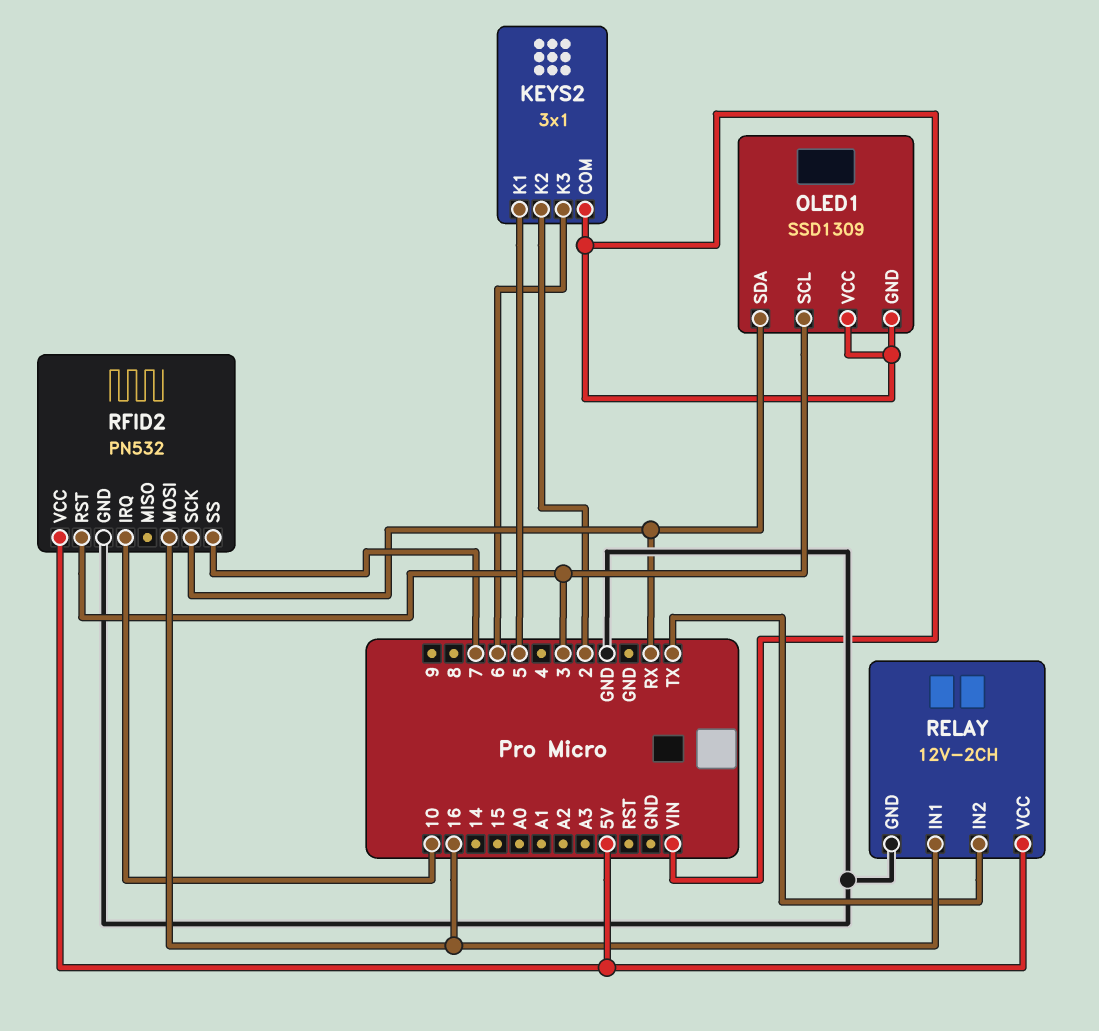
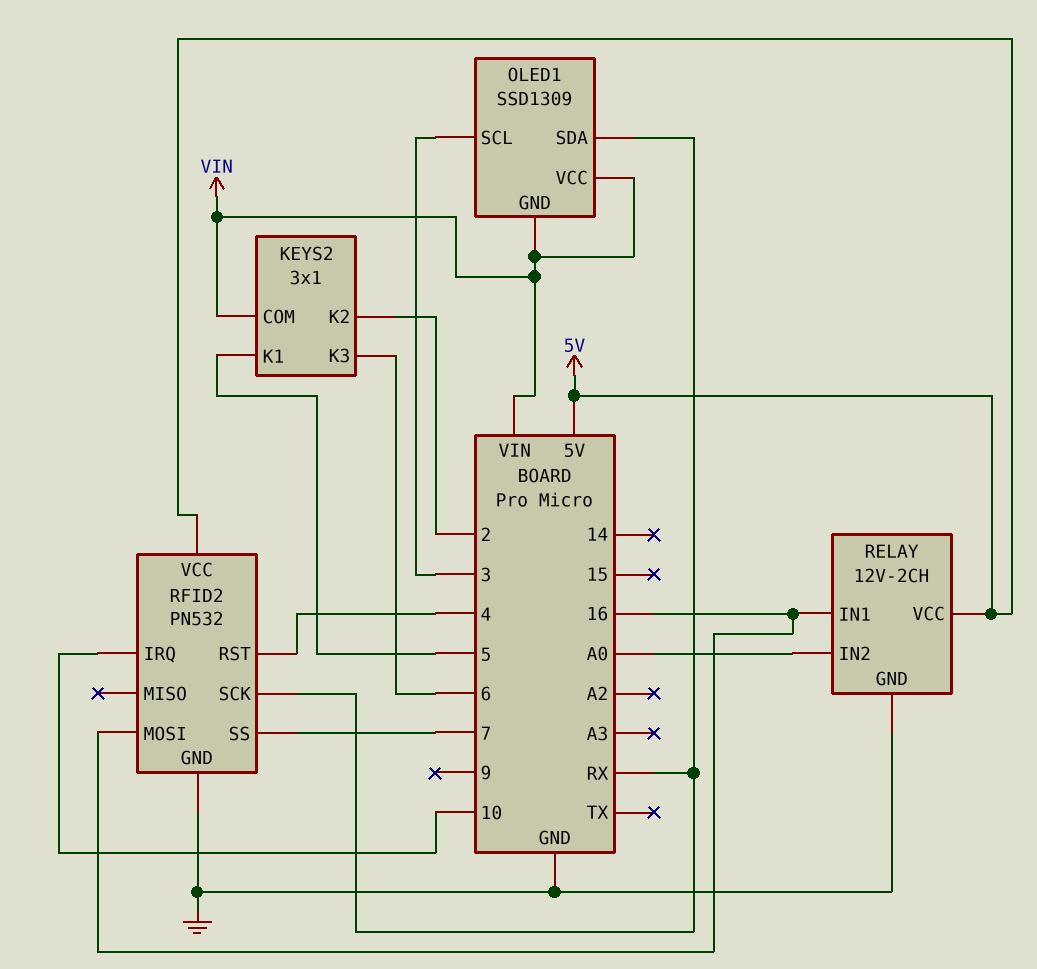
RELAY pin IN2: TX -> A0
RFID2 pin RST: 3 -> 4

